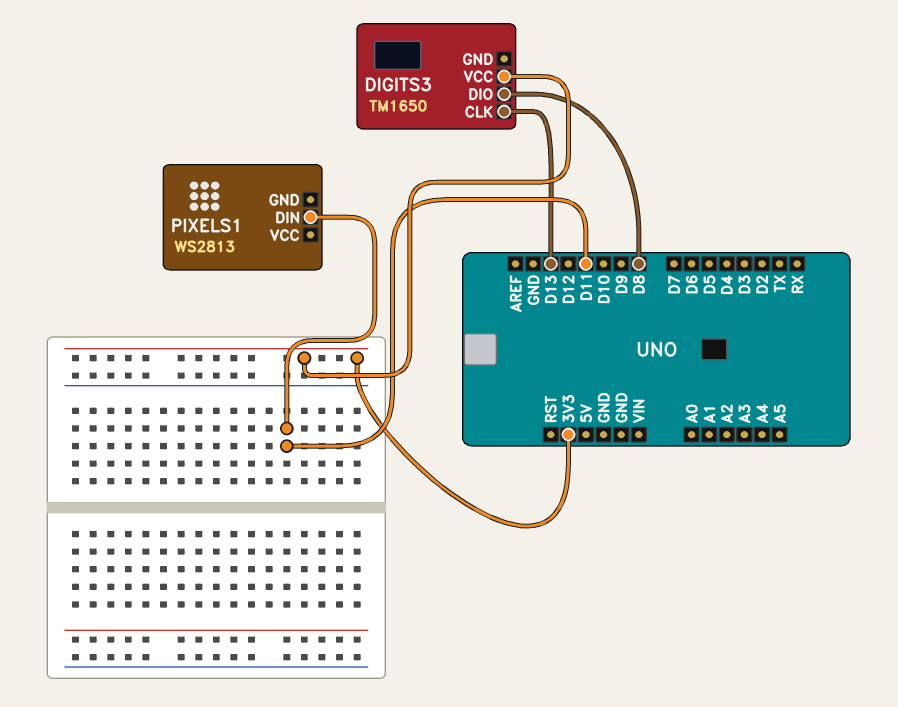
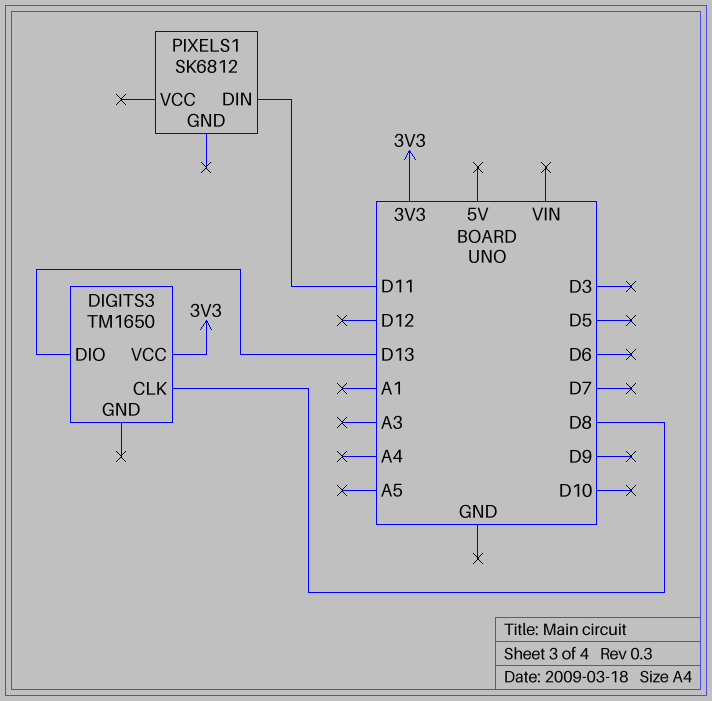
DIGITS3 pin CLK: D13 -> D8
DIGITS3 pin DIO: D8 -> D13
PIXELS1: WS2813 -> SK6812

